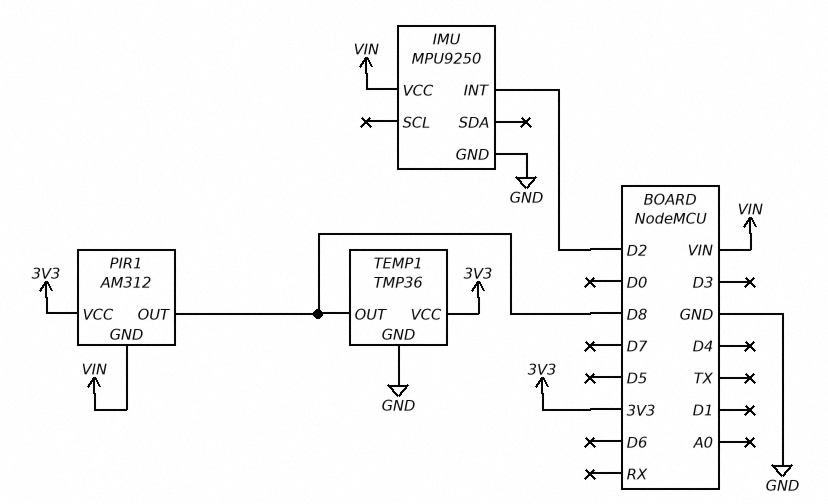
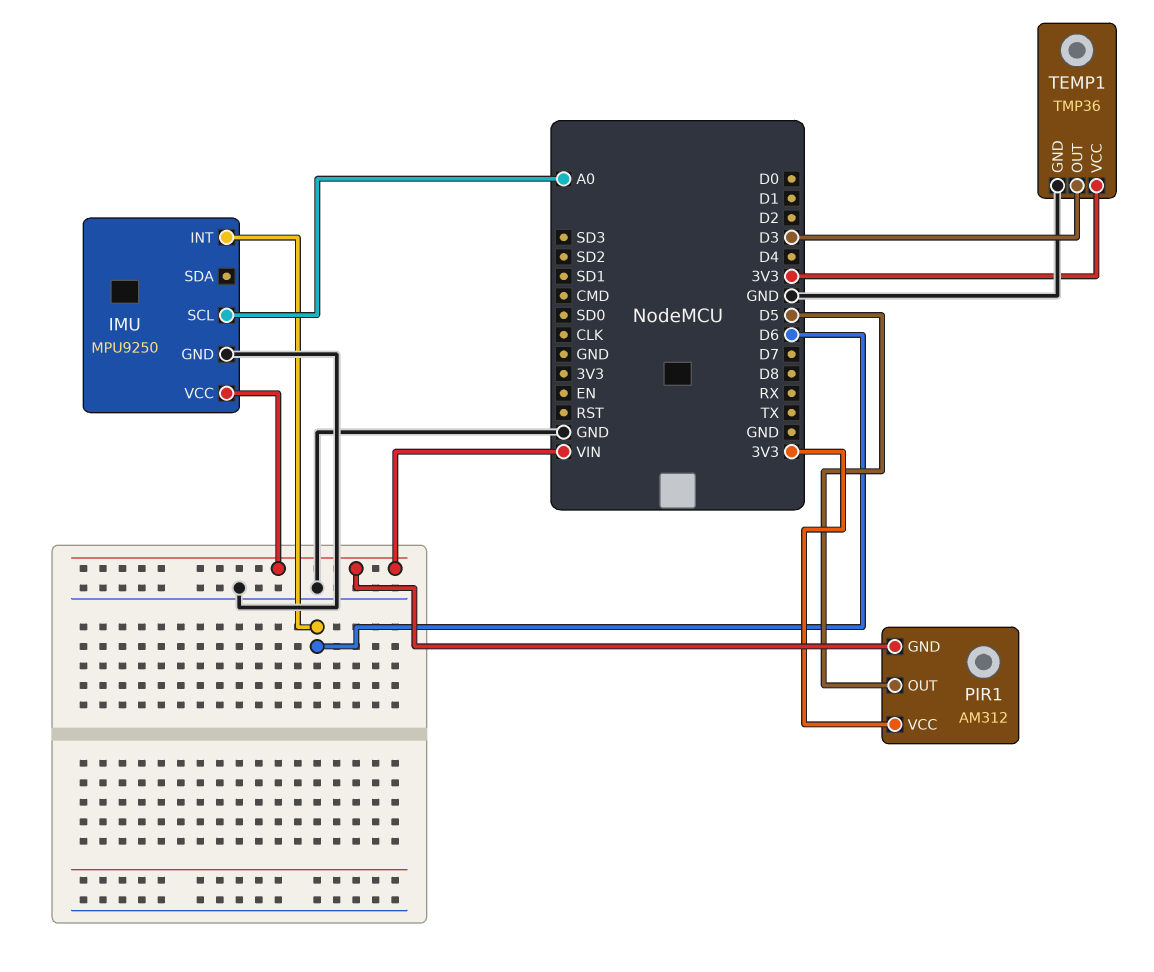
IMU pin INT: D2 -> D6
IMU pin SCL: none -> A0
PIR1 pin OUT: D8 -> D5
TEMP1 pin OUT: D8 -> D3

